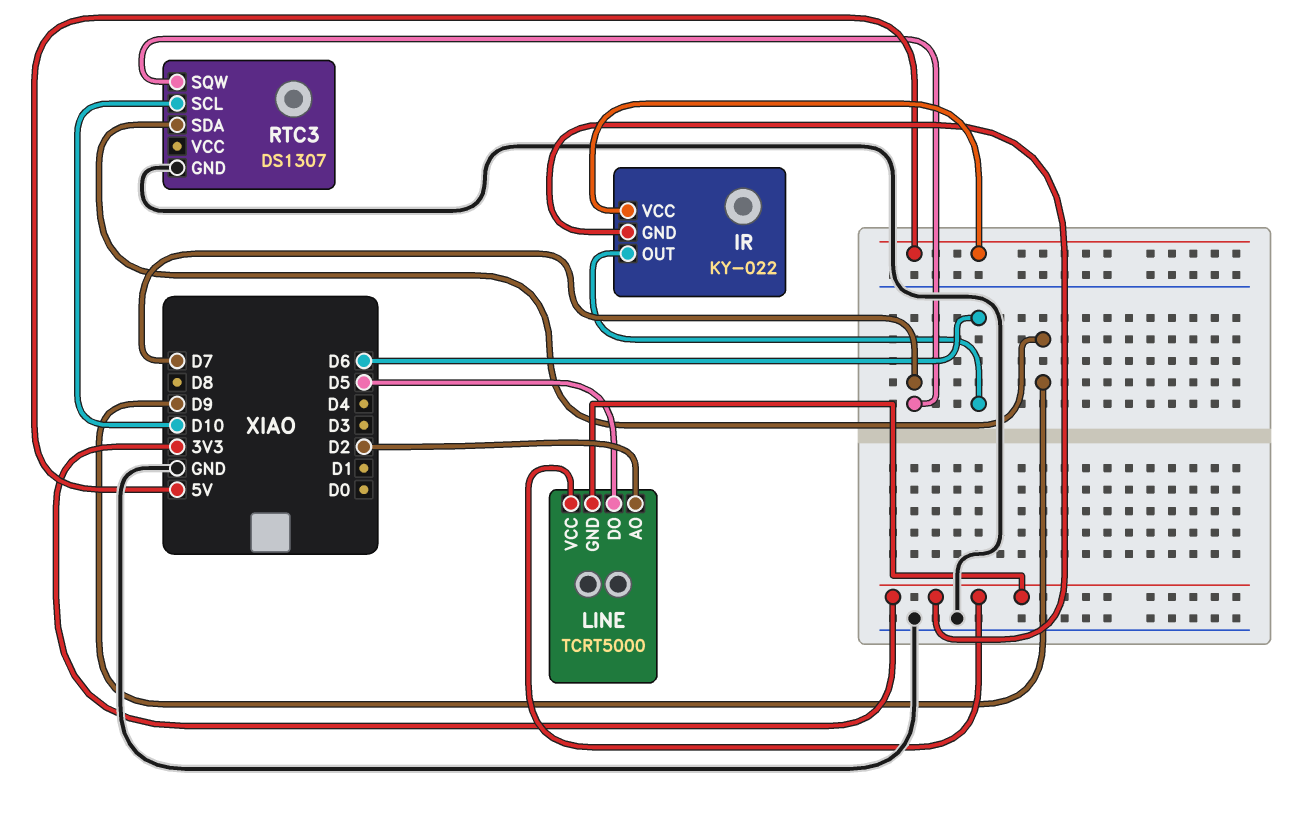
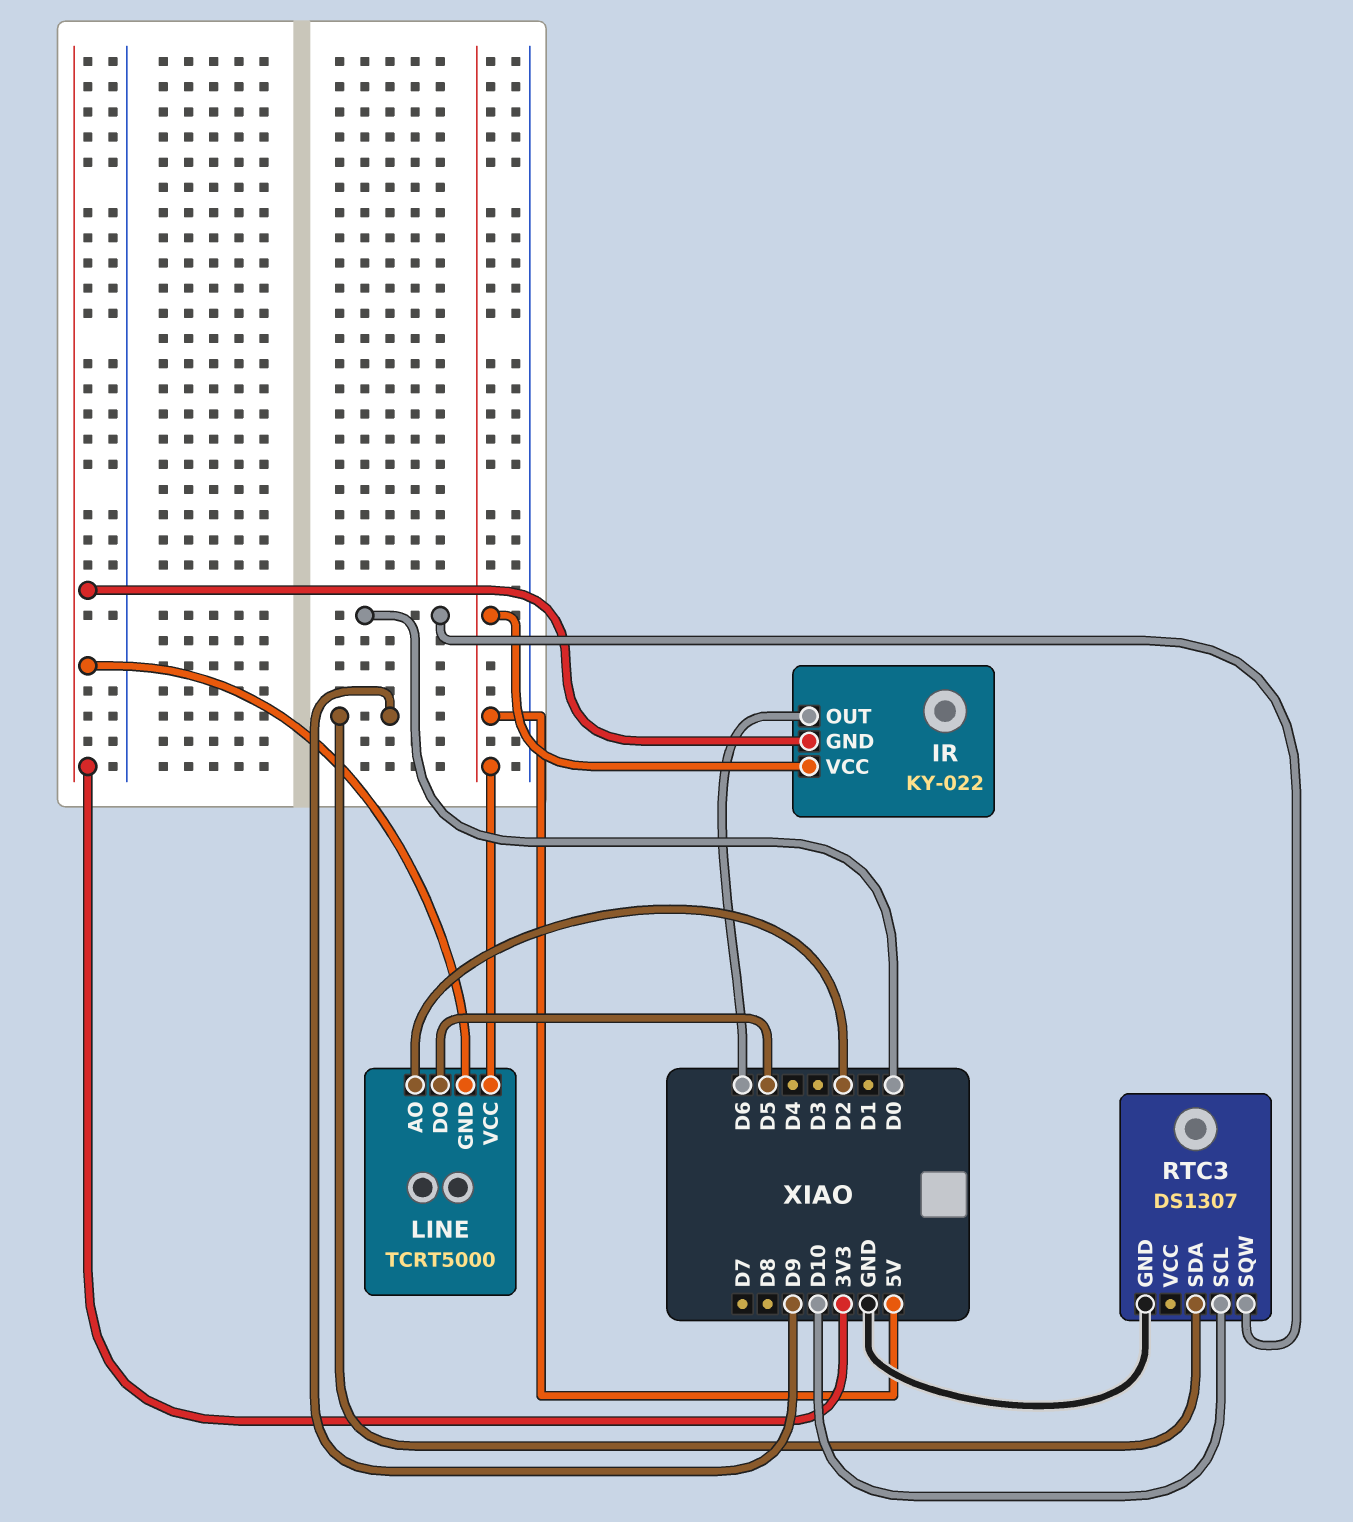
LINE pin VCC: 3V3 -> 5V
RTC3 pin SQW: D7 -> D0

